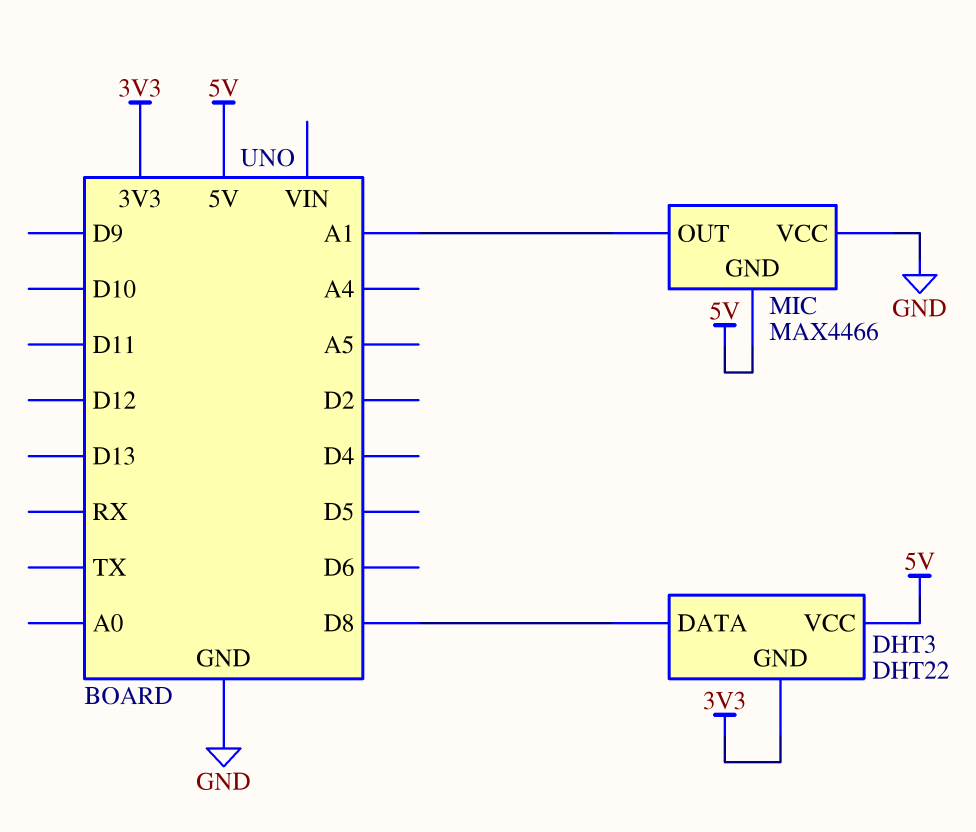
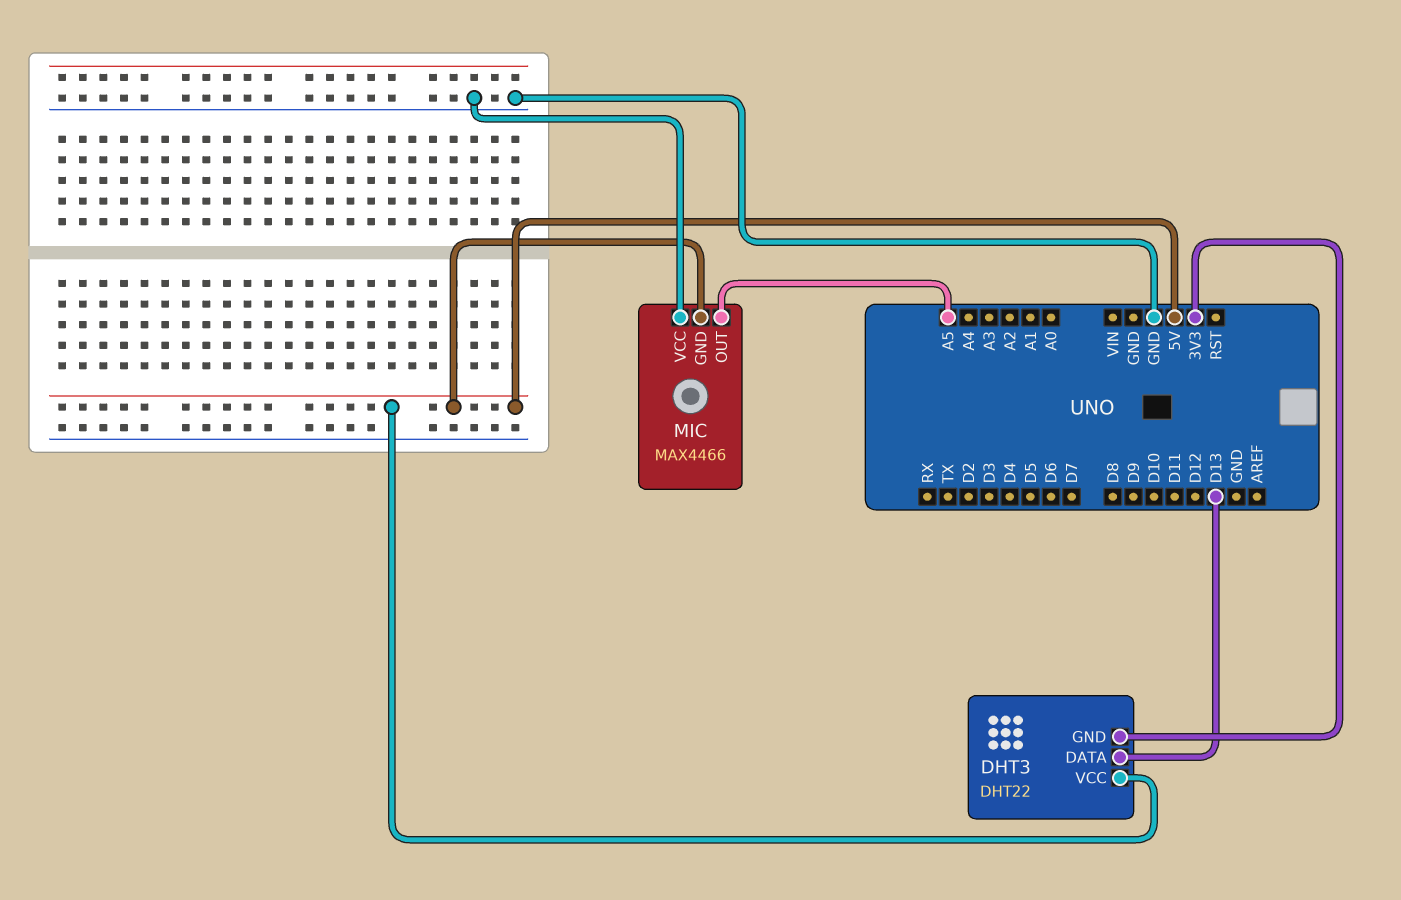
DHT3 pin DATA: D8 -> D13
MIC pin OUT: A1 -> A5

